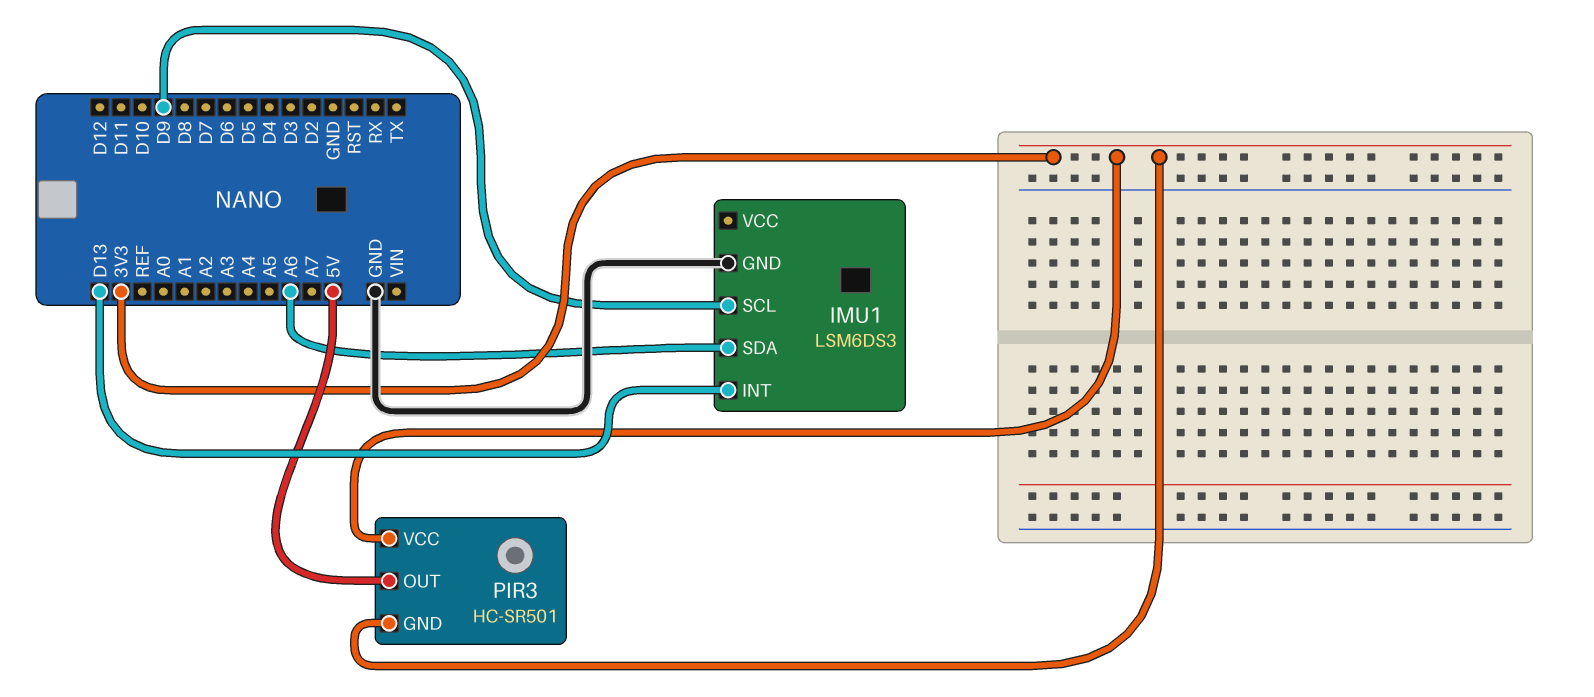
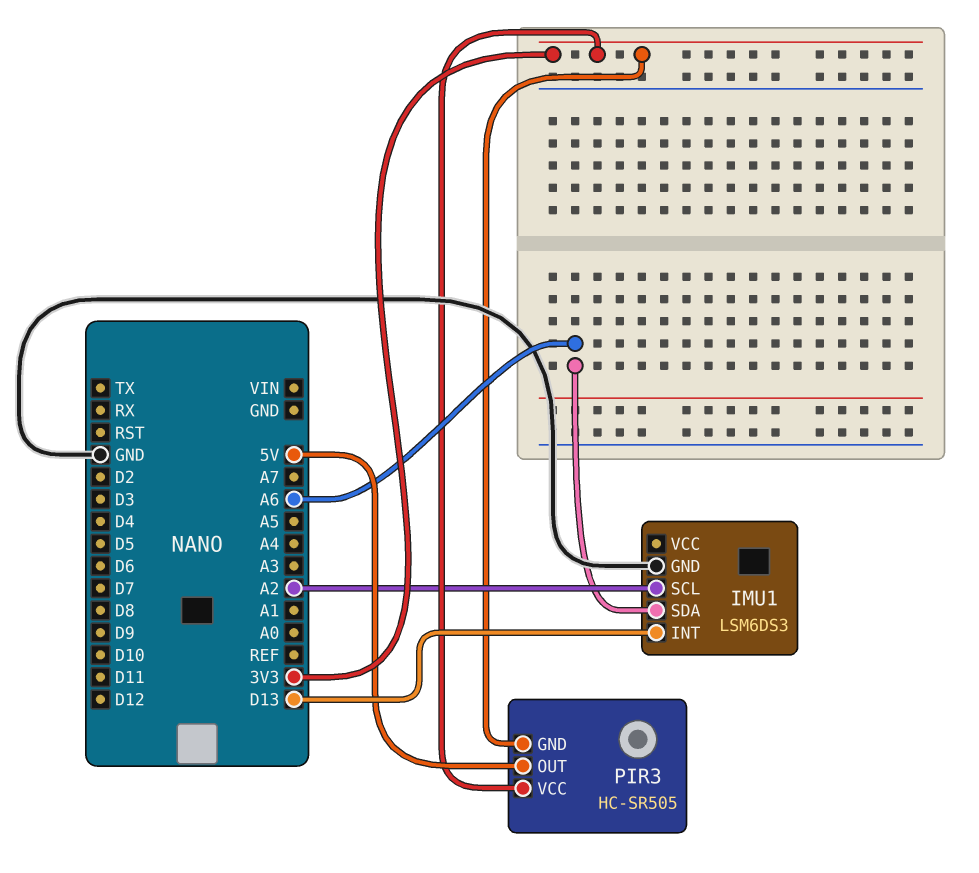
IMU1 pin SCL: D9 -> A2
PIR3: HC-SR501 -> HC-SR505

